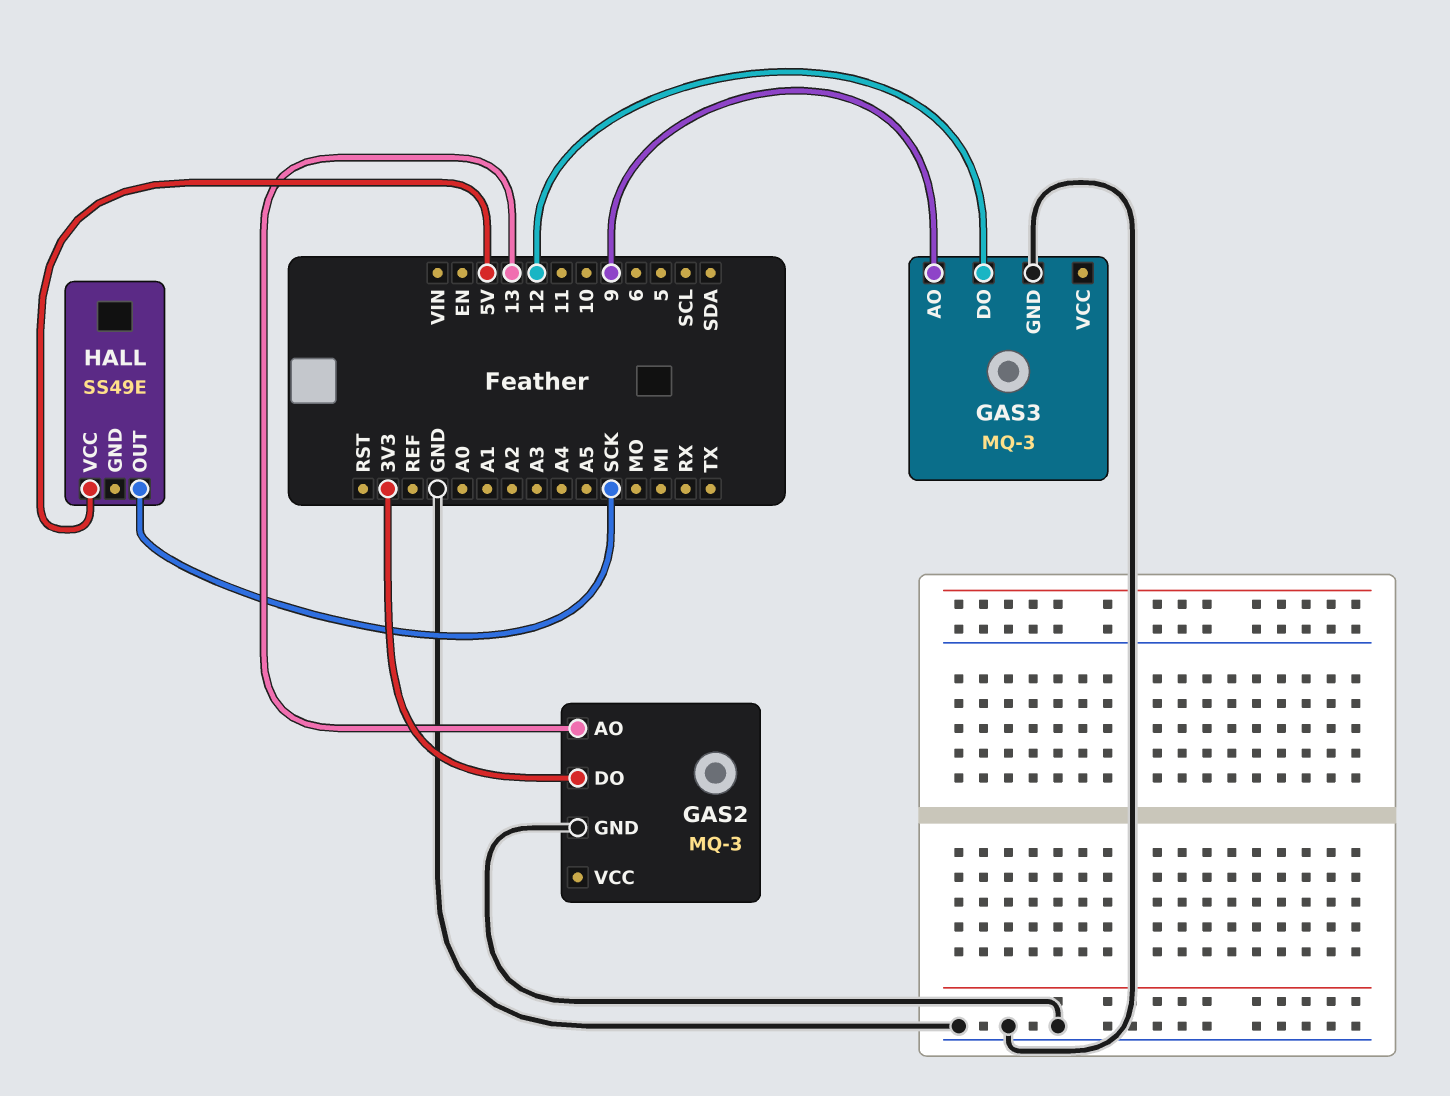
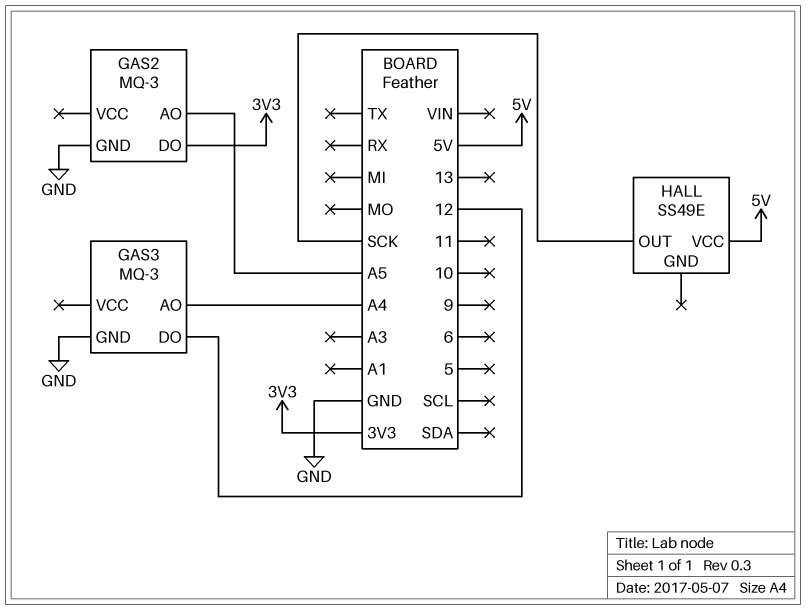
GAS2 pin AO: 13 -> A5
GAS3 pin AO: 9 -> A4

